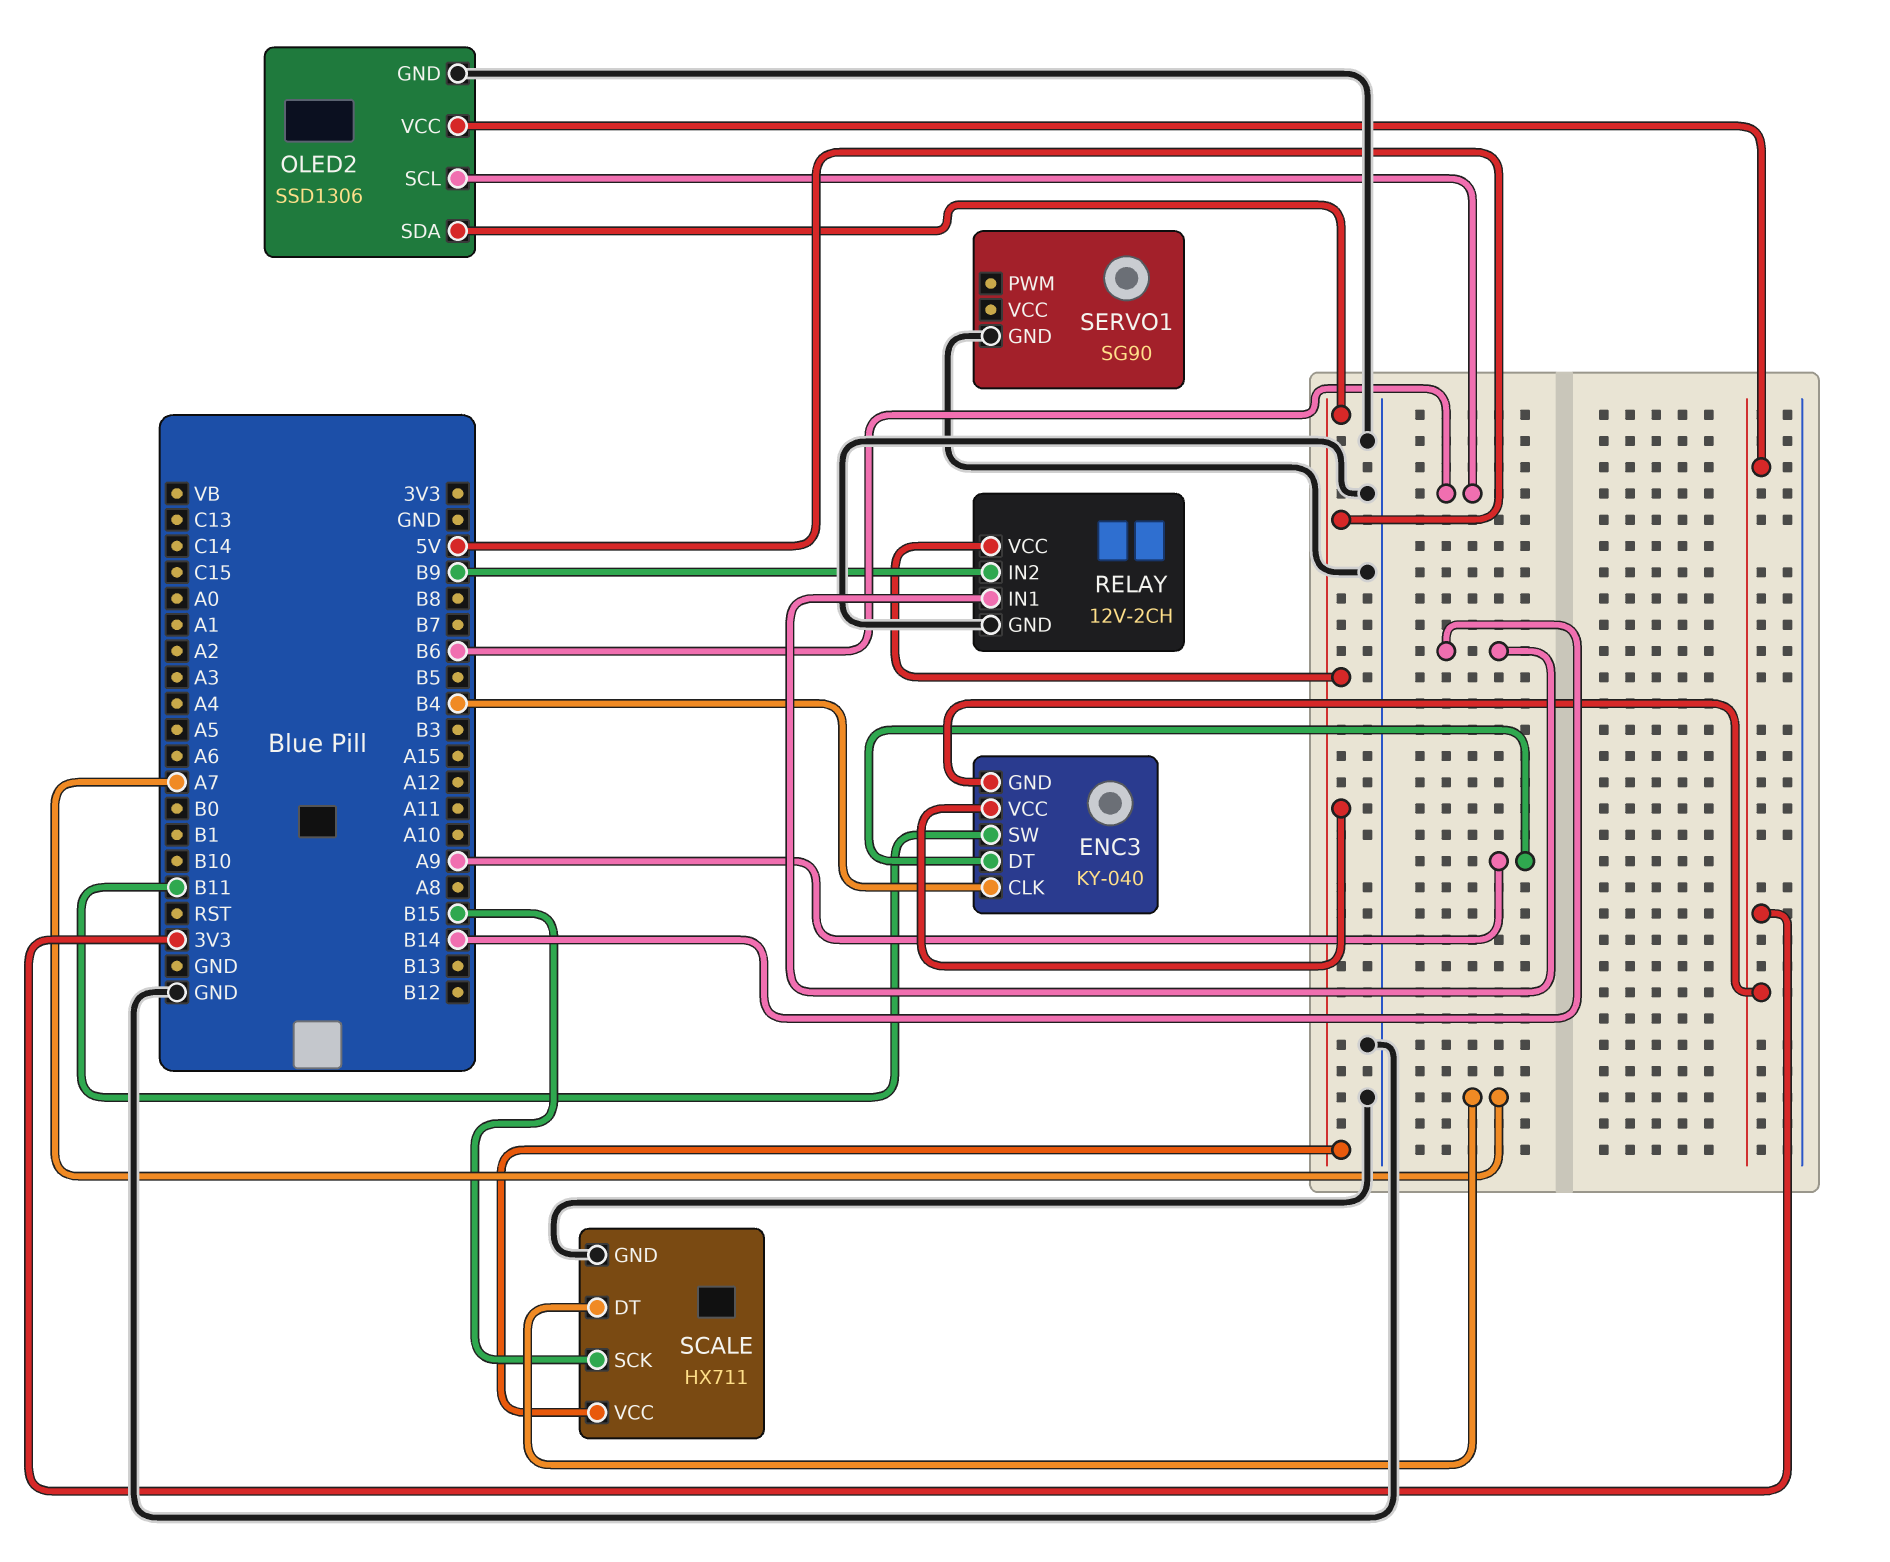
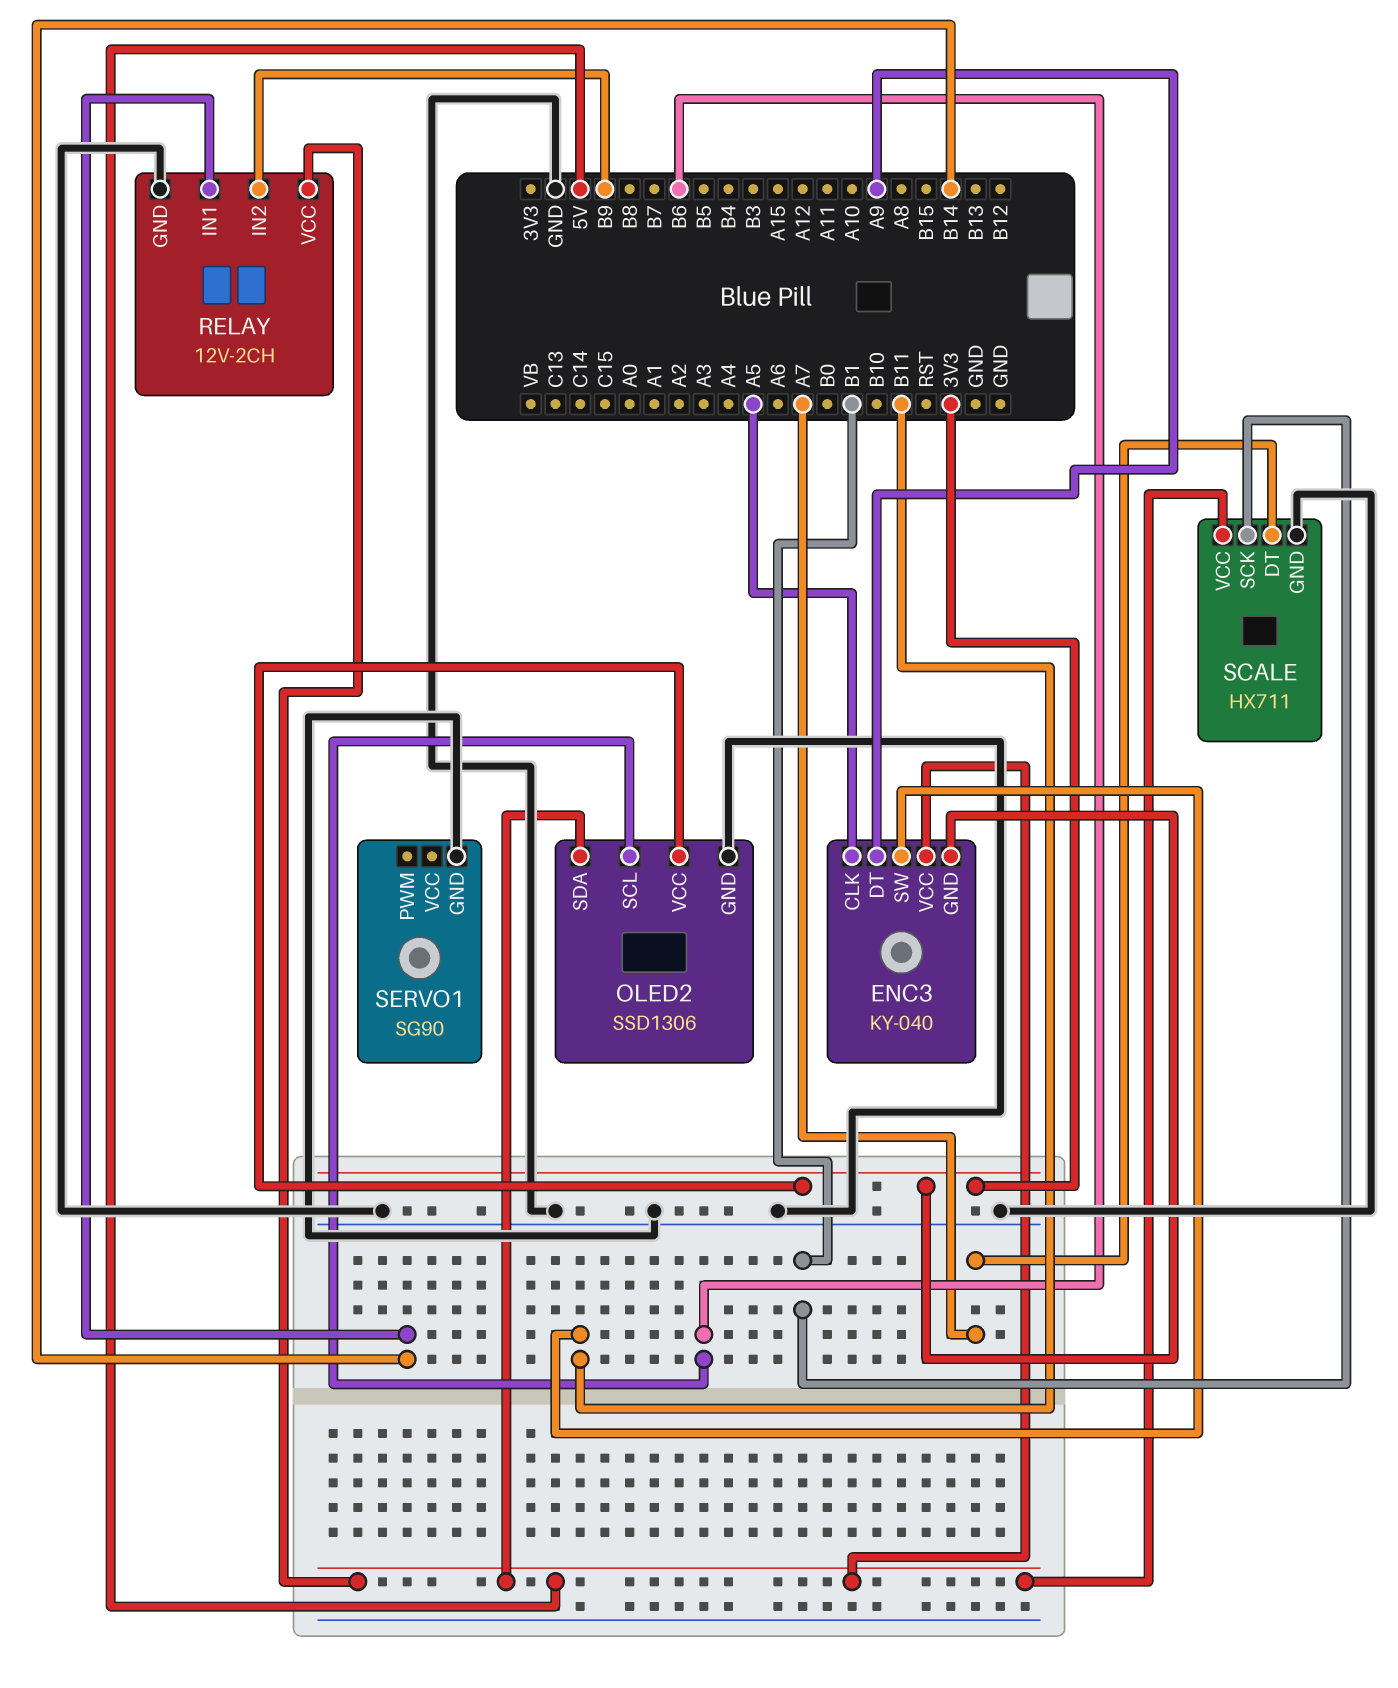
ENC3 pin CLK: B4 -> A5
SCALE pin SCK: B15 -> B1

